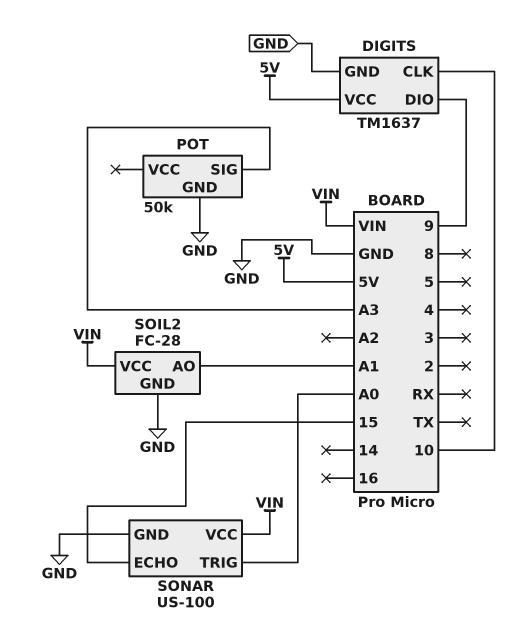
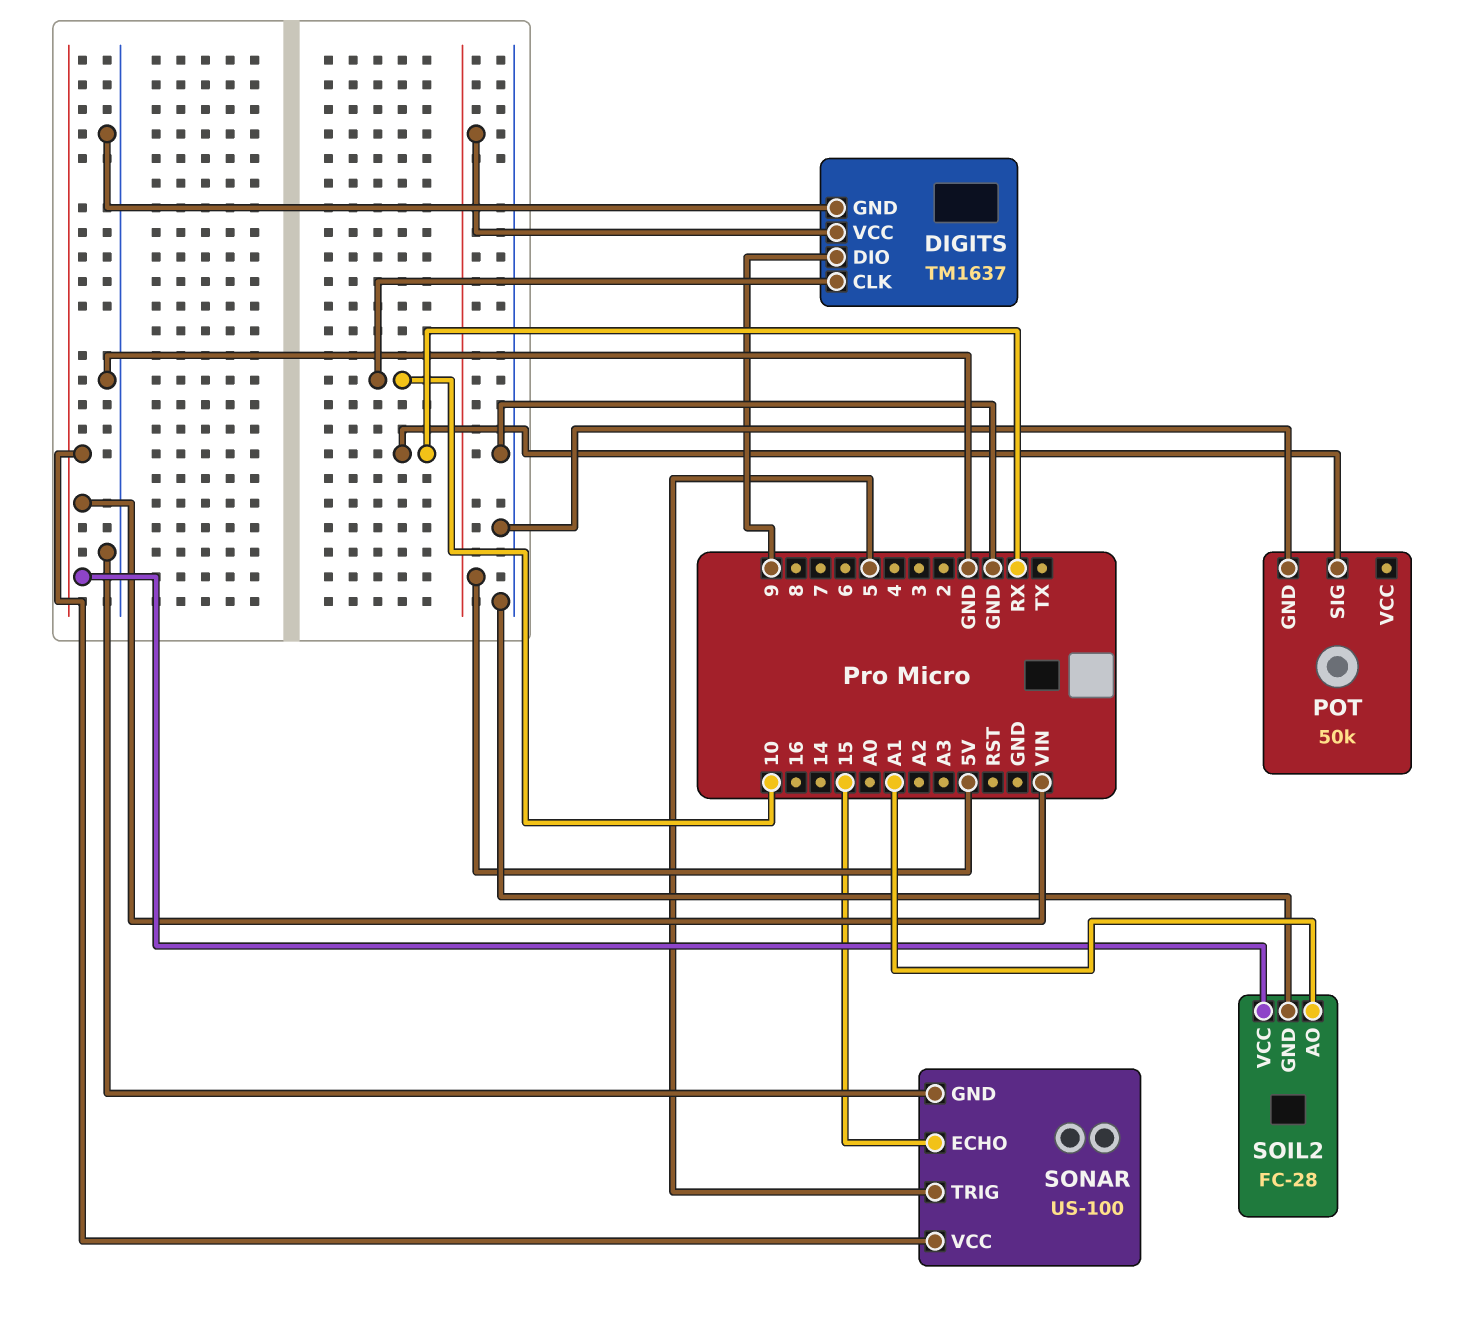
POT pin SIG: A3 -> RX
SONAR pin TRIG: A0 -> 5

